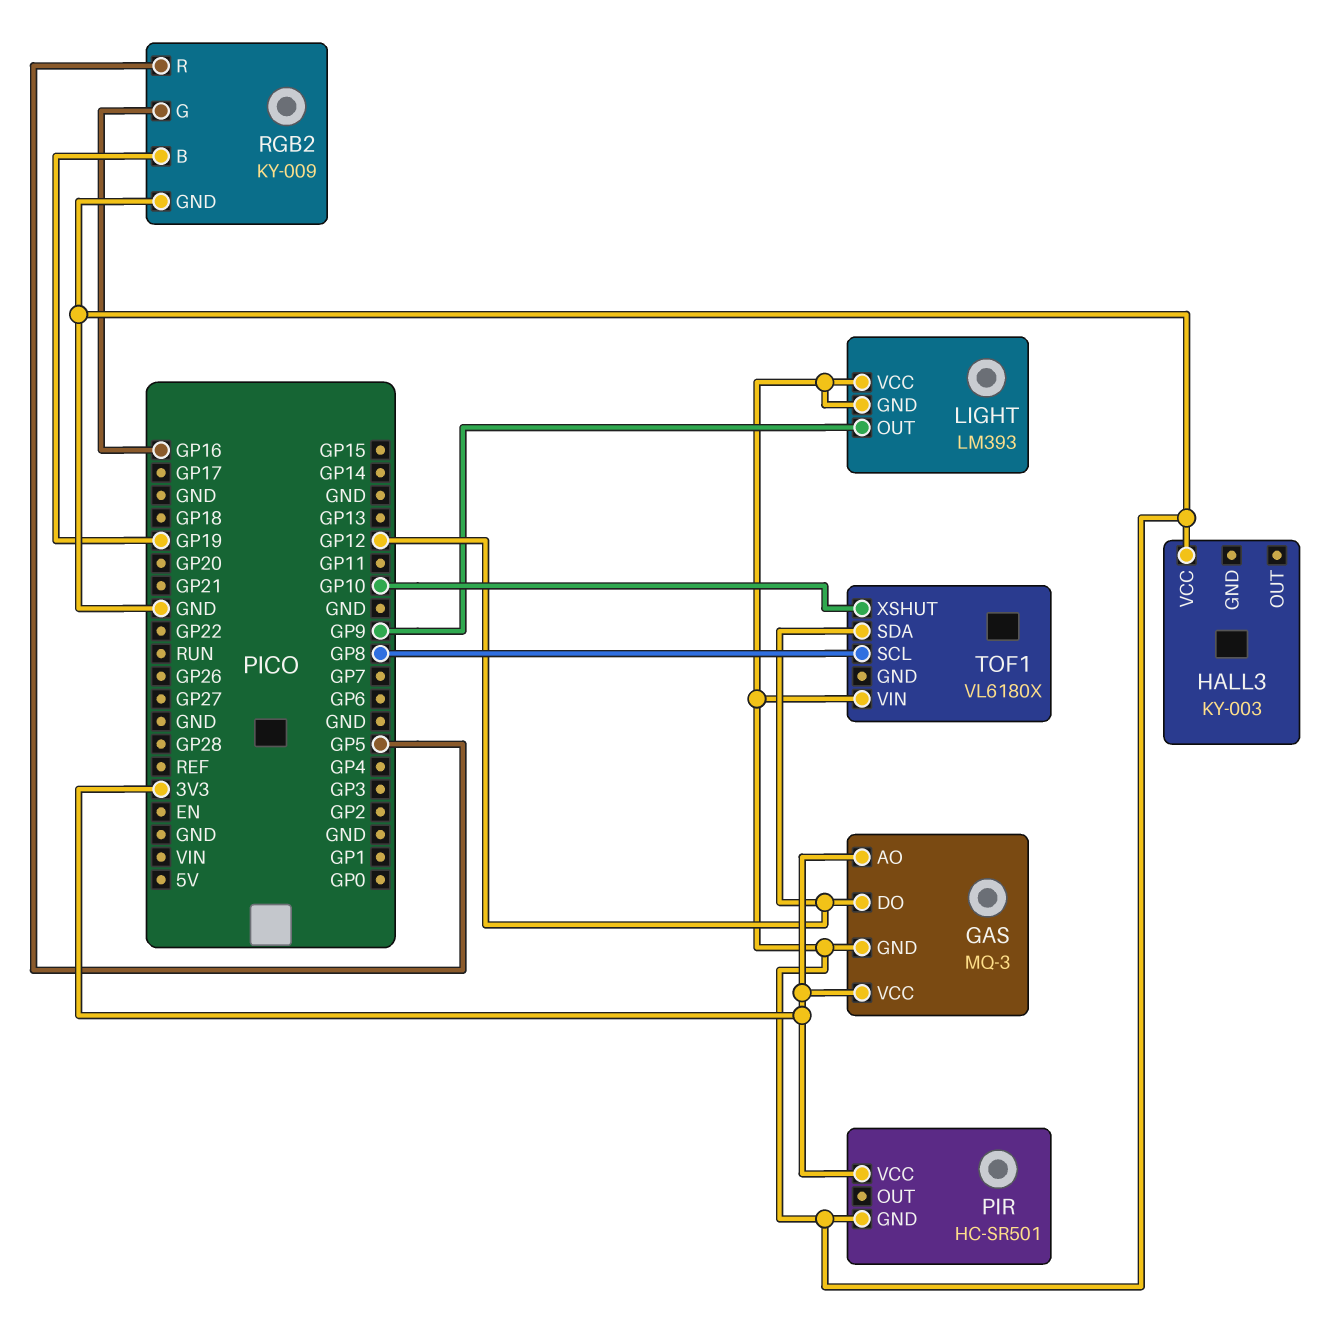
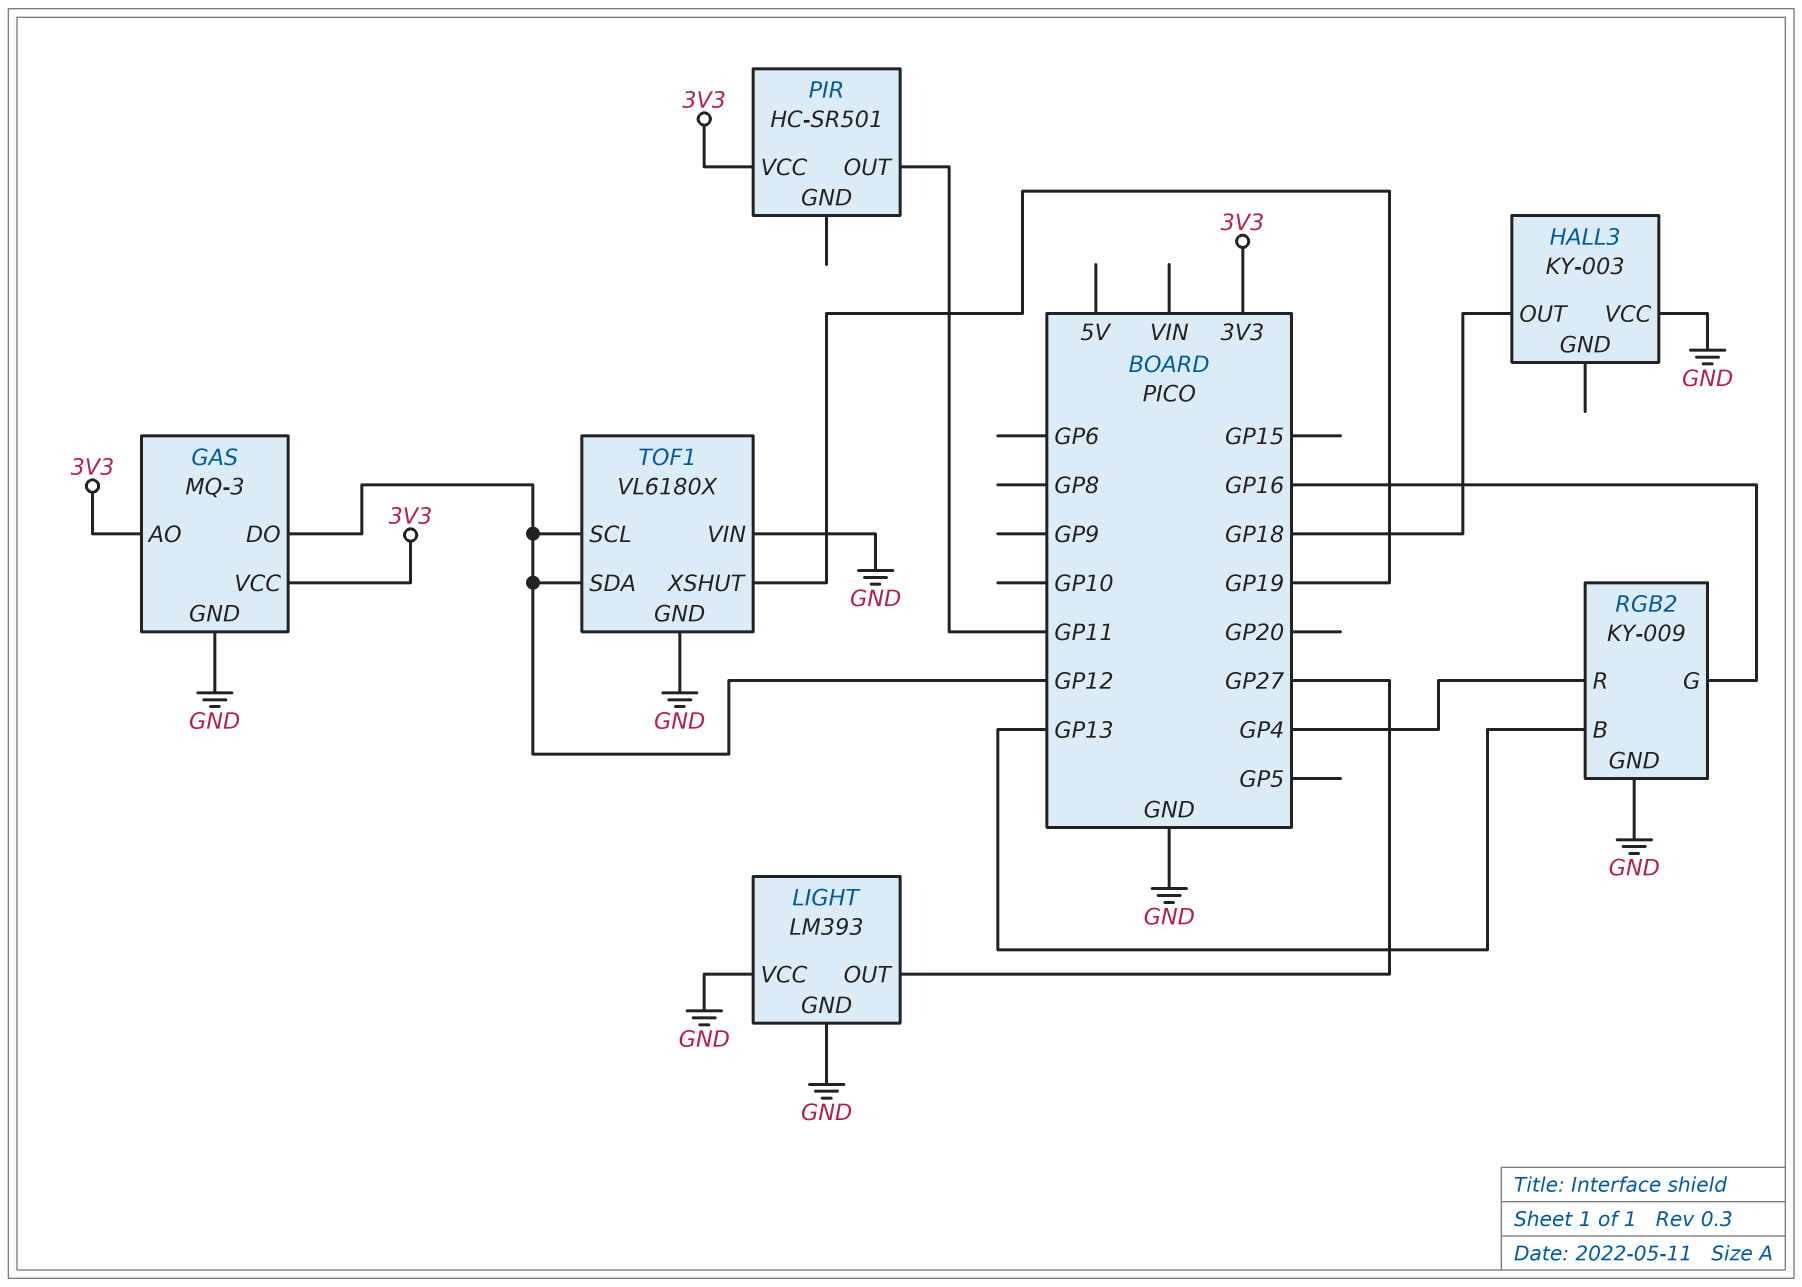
HALL3 pin OUT: none -> GP18
LIGHT pin OUT: GP9 -> GP27
PIR pin GND: GND -> none
PIR pin OUT: none -> GP11
RGB2 pin B: GP19 -> GP13
RGB2 pin R: GP5 -> GP4
TOF1 pin GND: none -> GND
TOF1 pin SCL: GP8 -> GP12
TOF1 pin XSHUT: GP10 -> GP19

